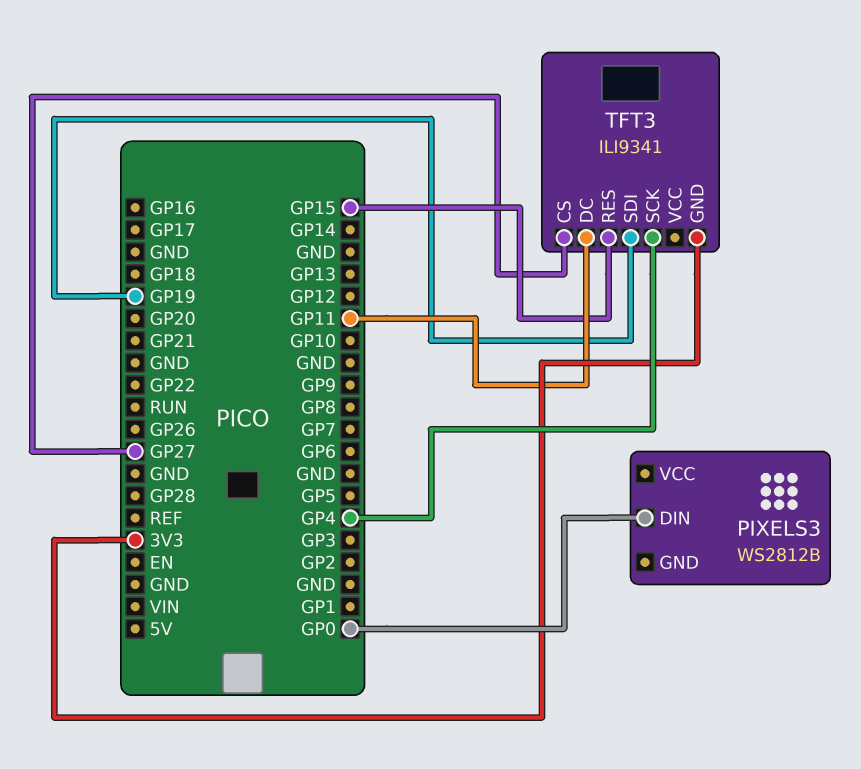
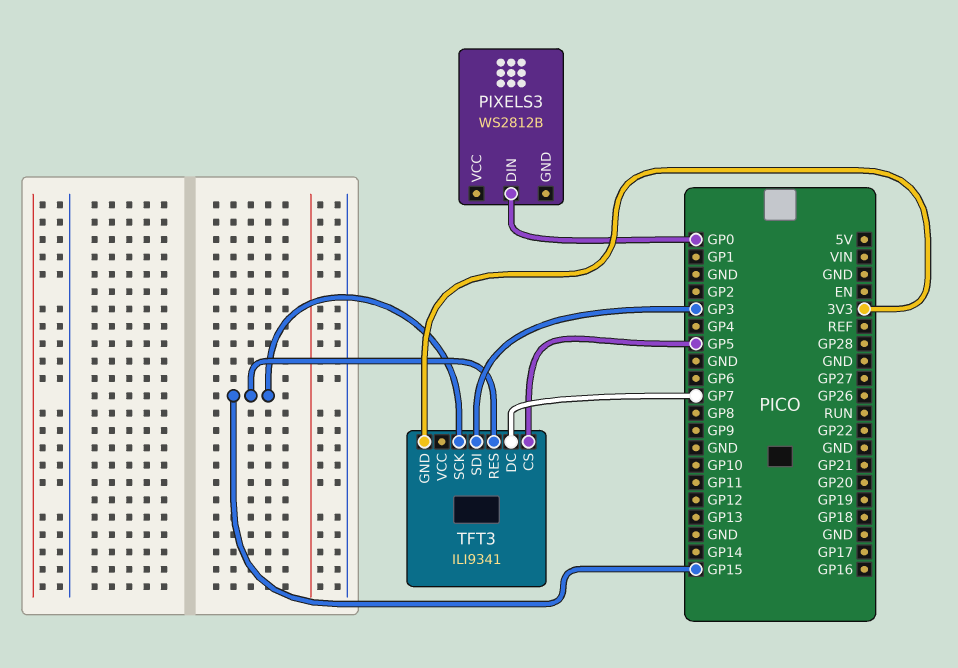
TFT3 pin CS: GP27 -> GP5
TFT3 pin DC: GP11 -> GP7
TFT3 pin SCK: GP4 -> GP15
TFT3 pin SDI: GP19 -> GP3

